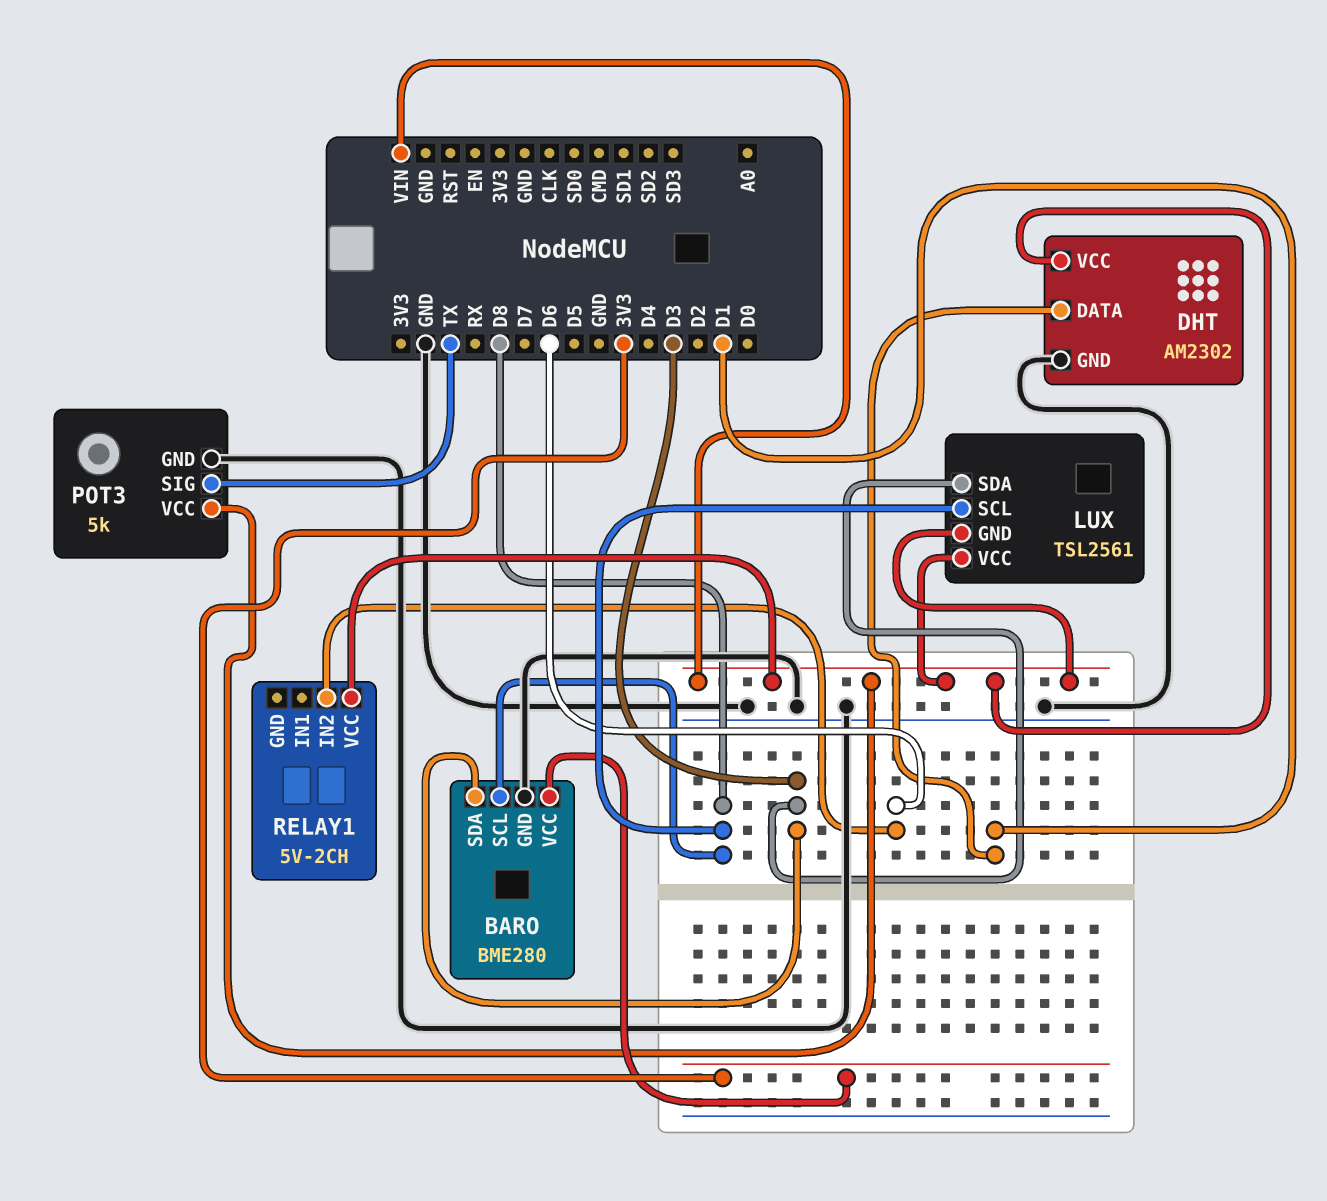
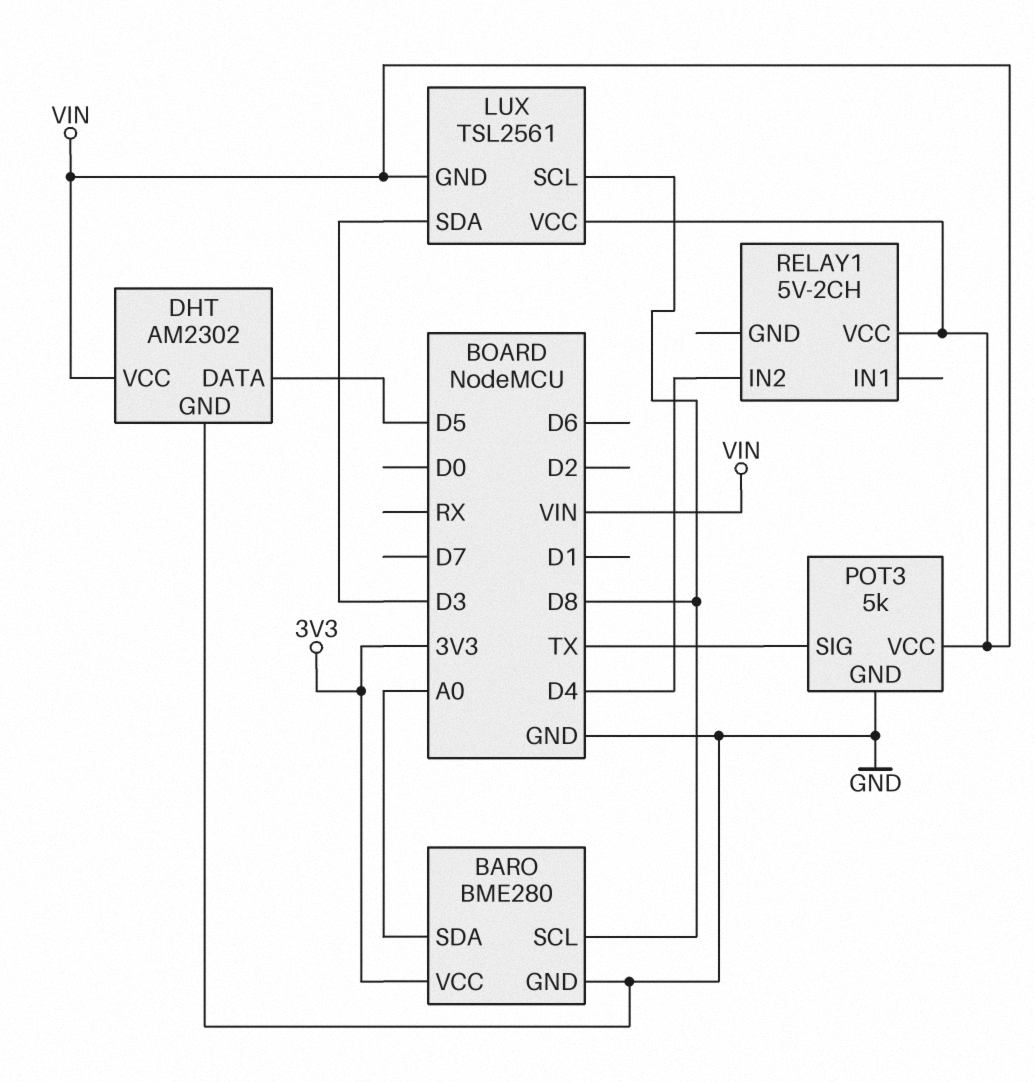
BARO pin SDA: D3 -> A0
DHT pin DATA: D1 -> D5
RELAY1 pin IN2: D6 -> D4

